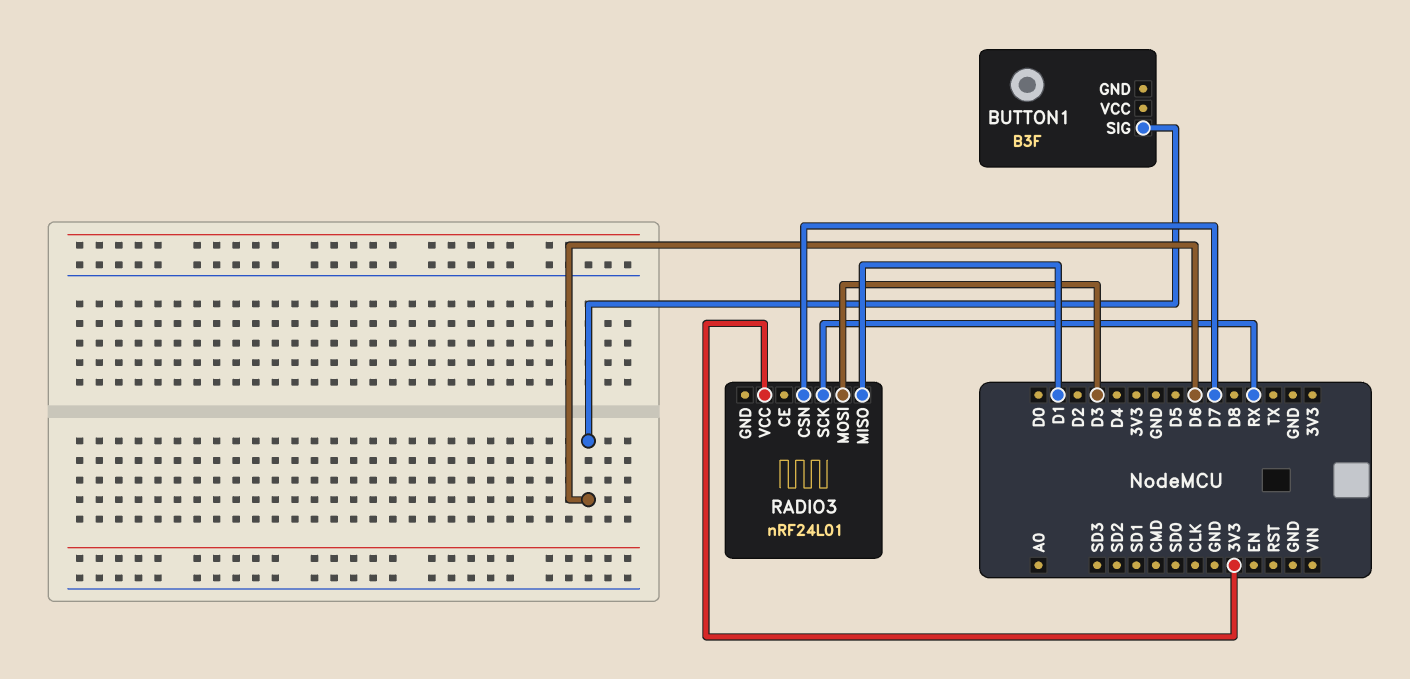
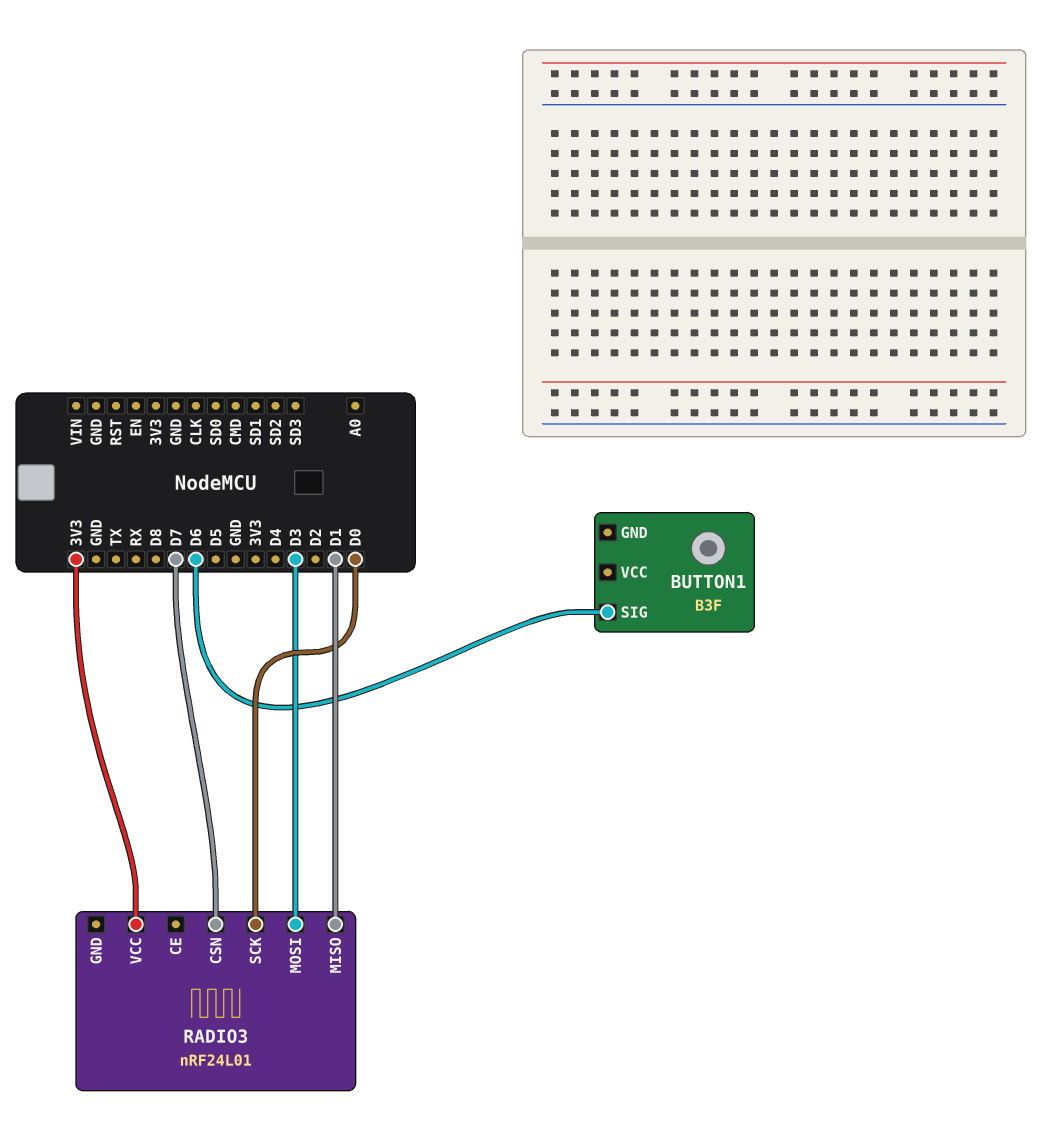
RADIO3 pin SCK: RX -> D0

